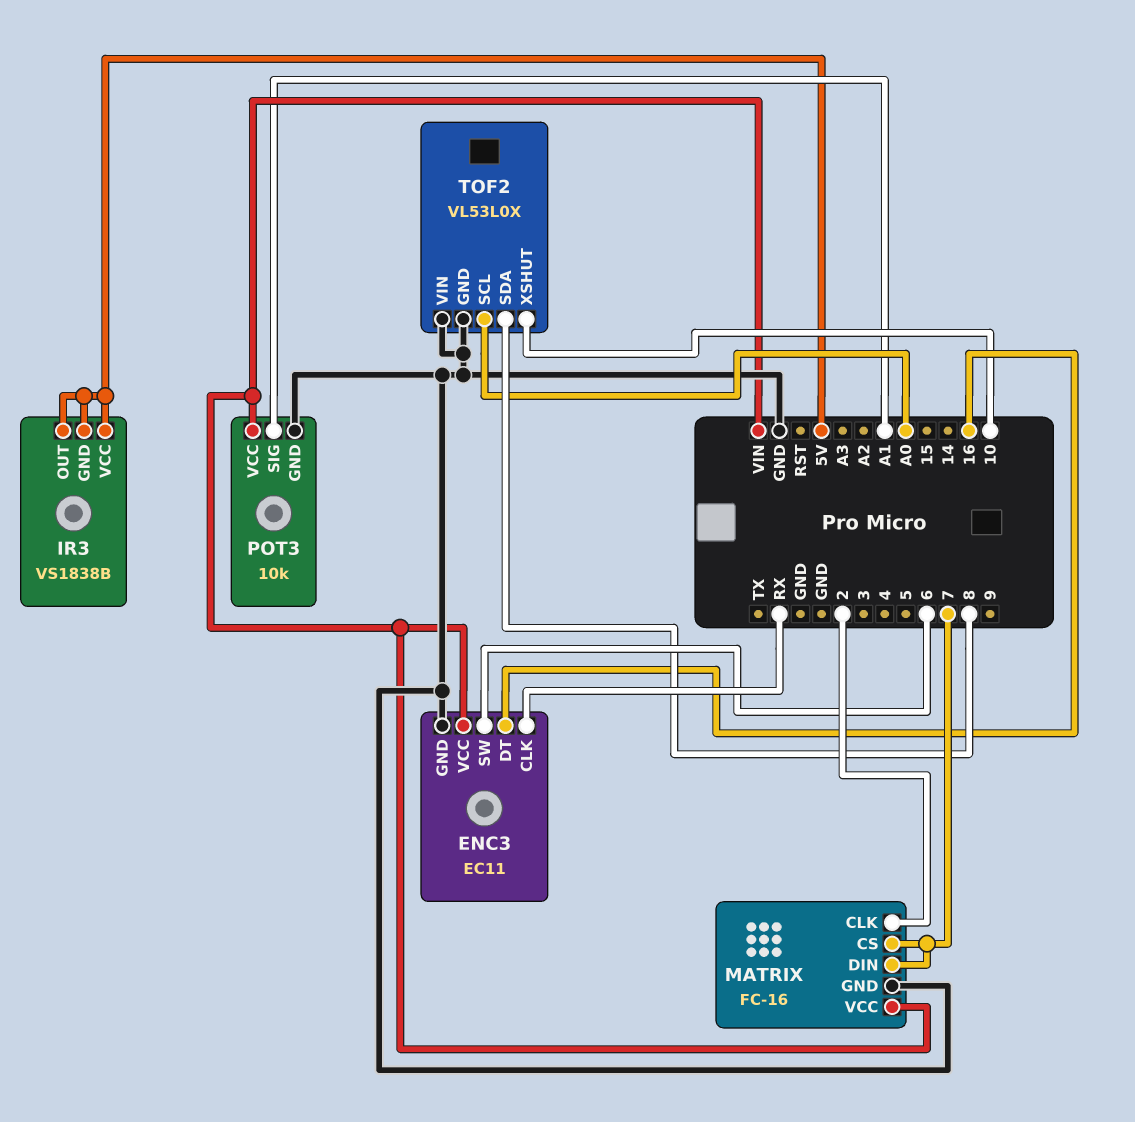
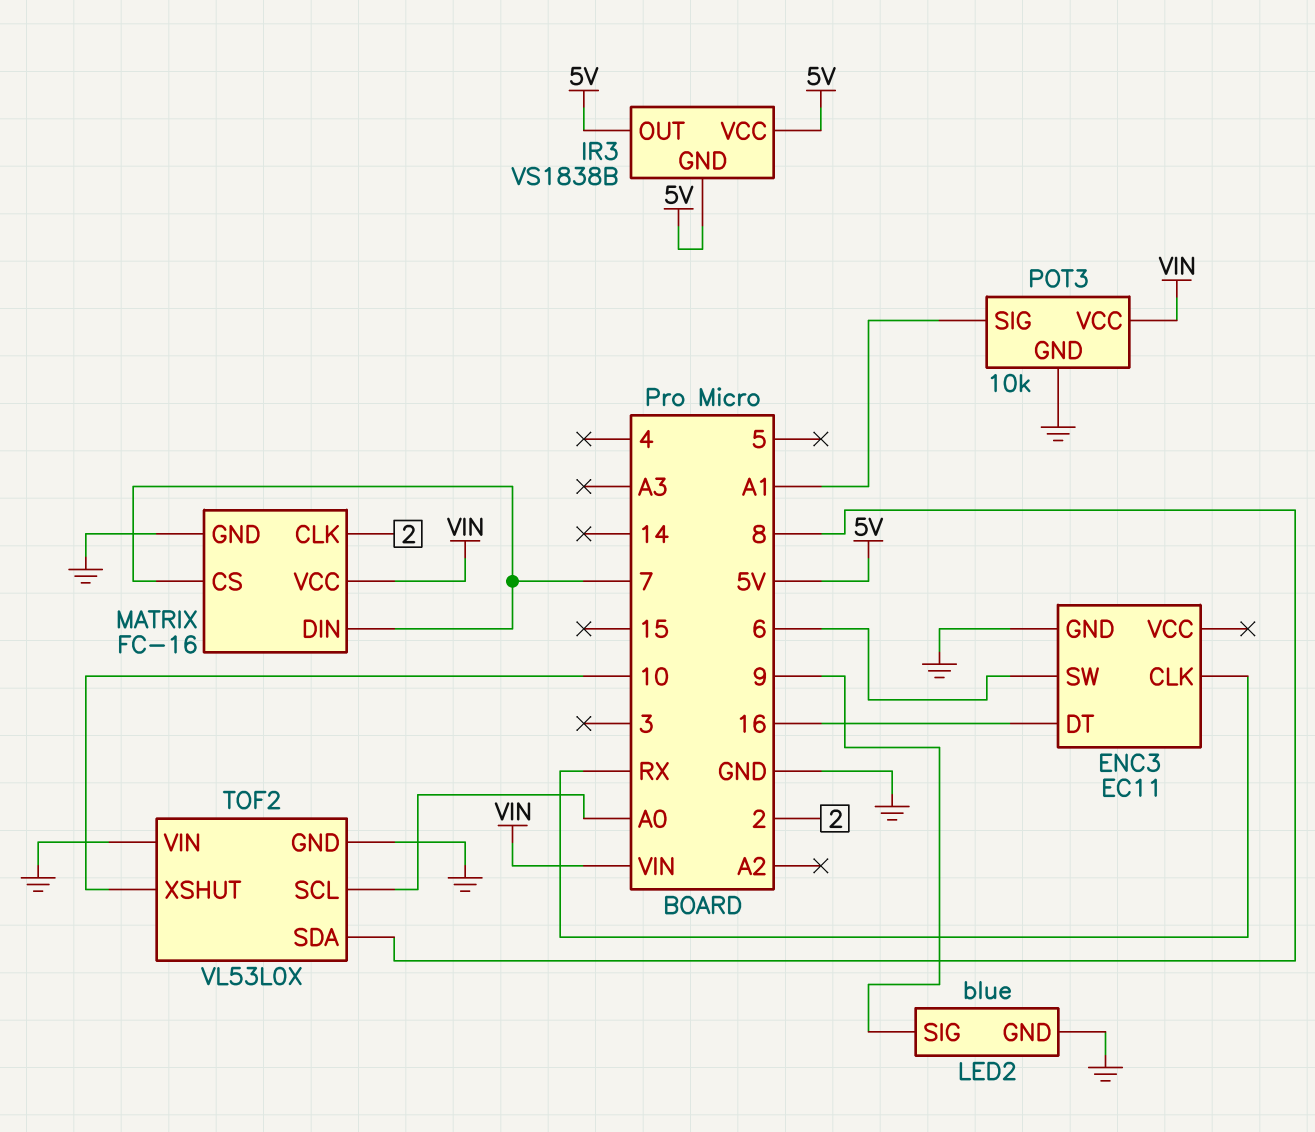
ENC3 pin VCC: VIN -> none
LED2: none -> blue
LED2 pin GND: none -> GND
LED2 pin SIG: none -> 9

